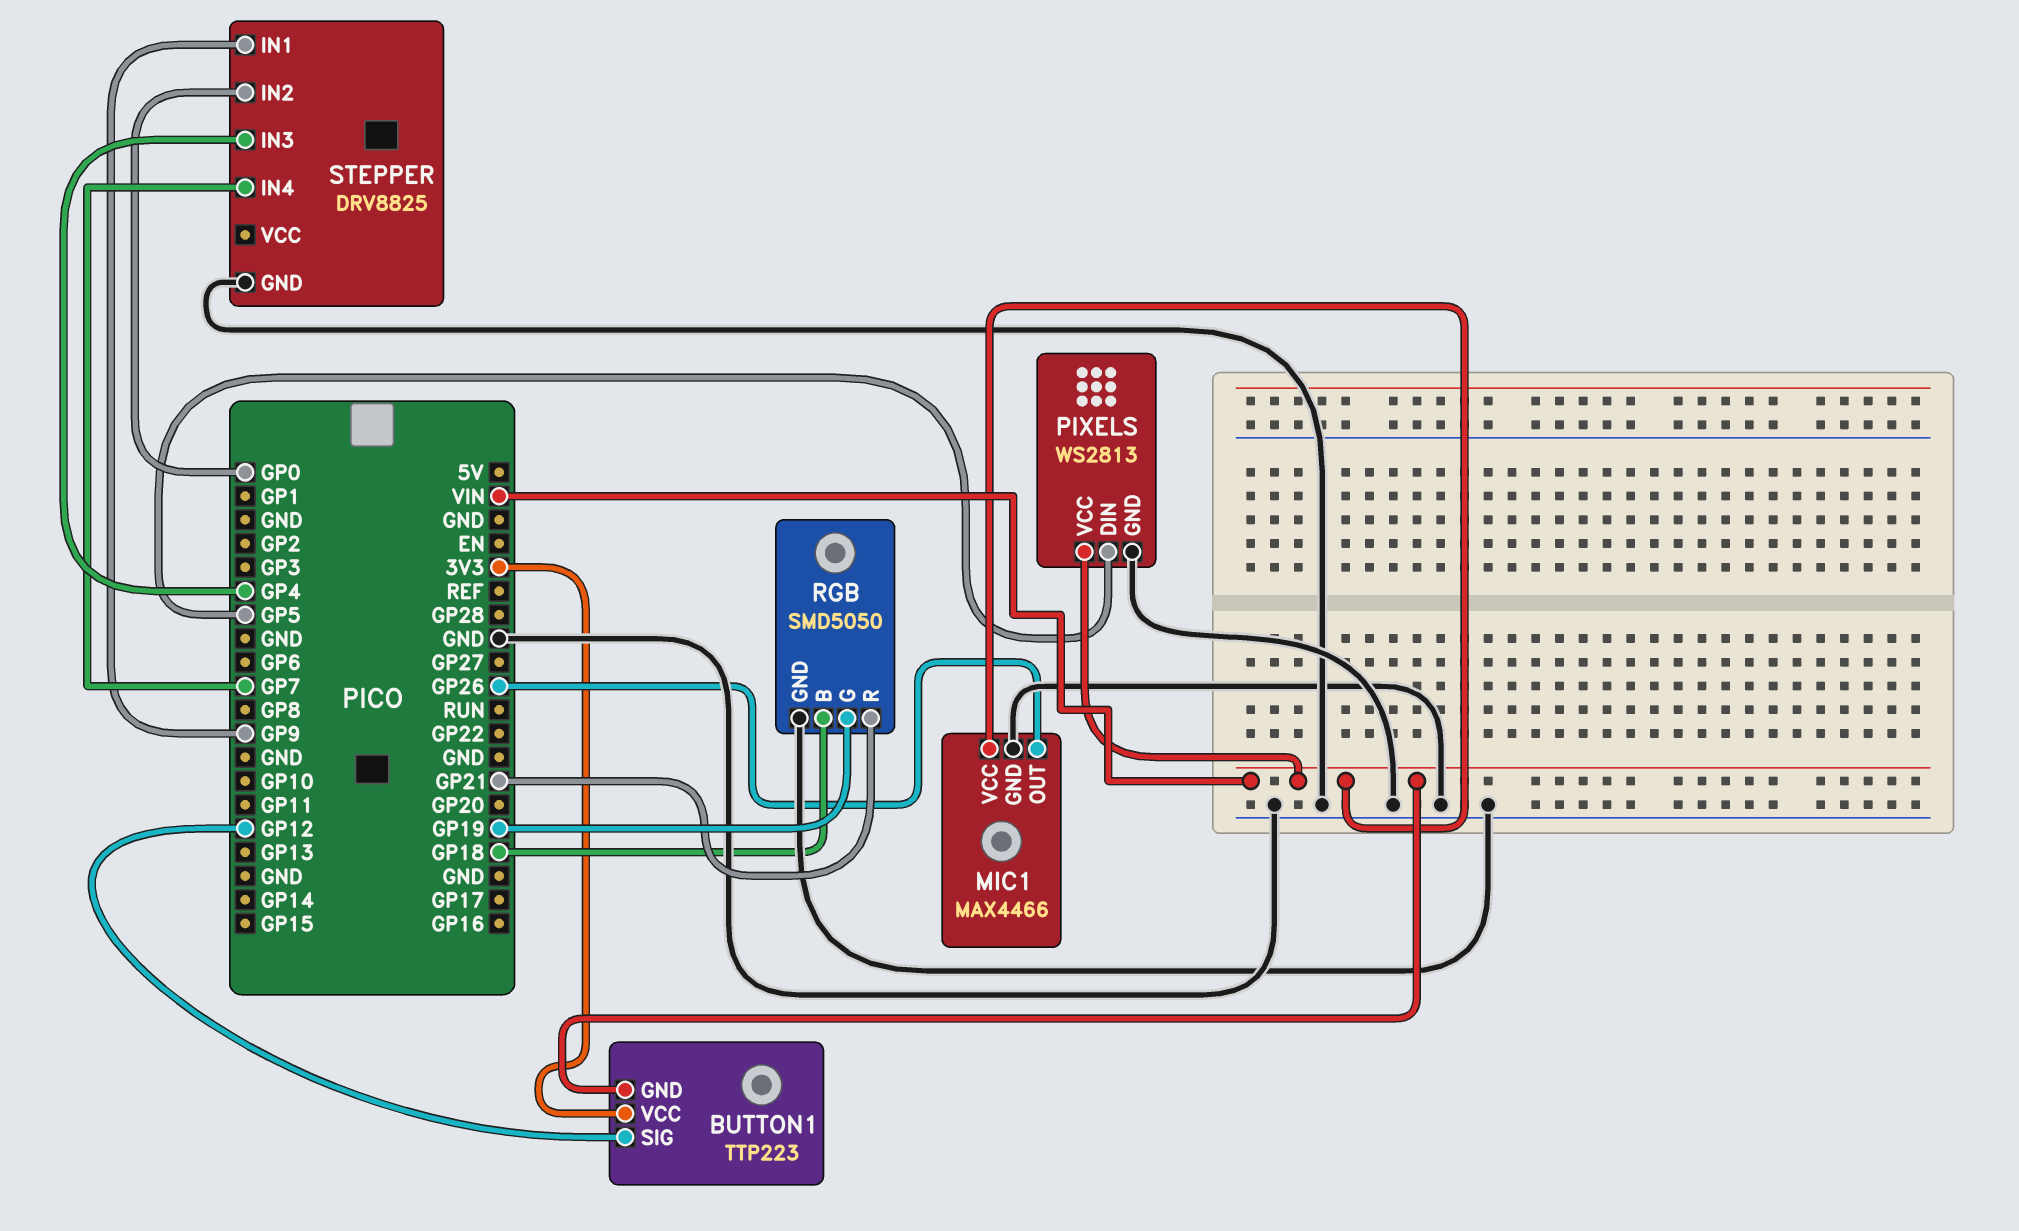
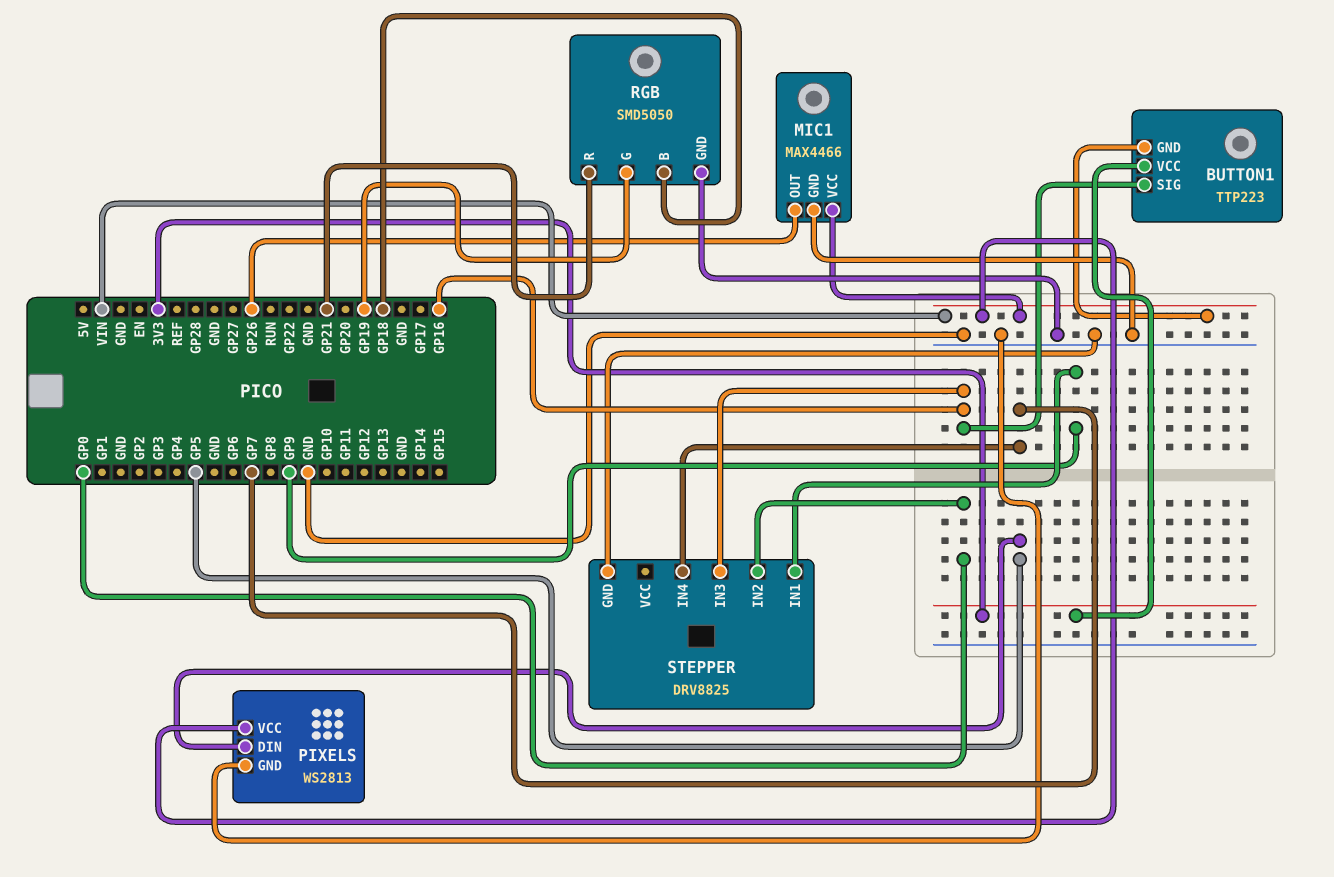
BUTTON1 pin SIG: GP12 -> GP16
STEPPER pin IN3: GP4 -> GP16

